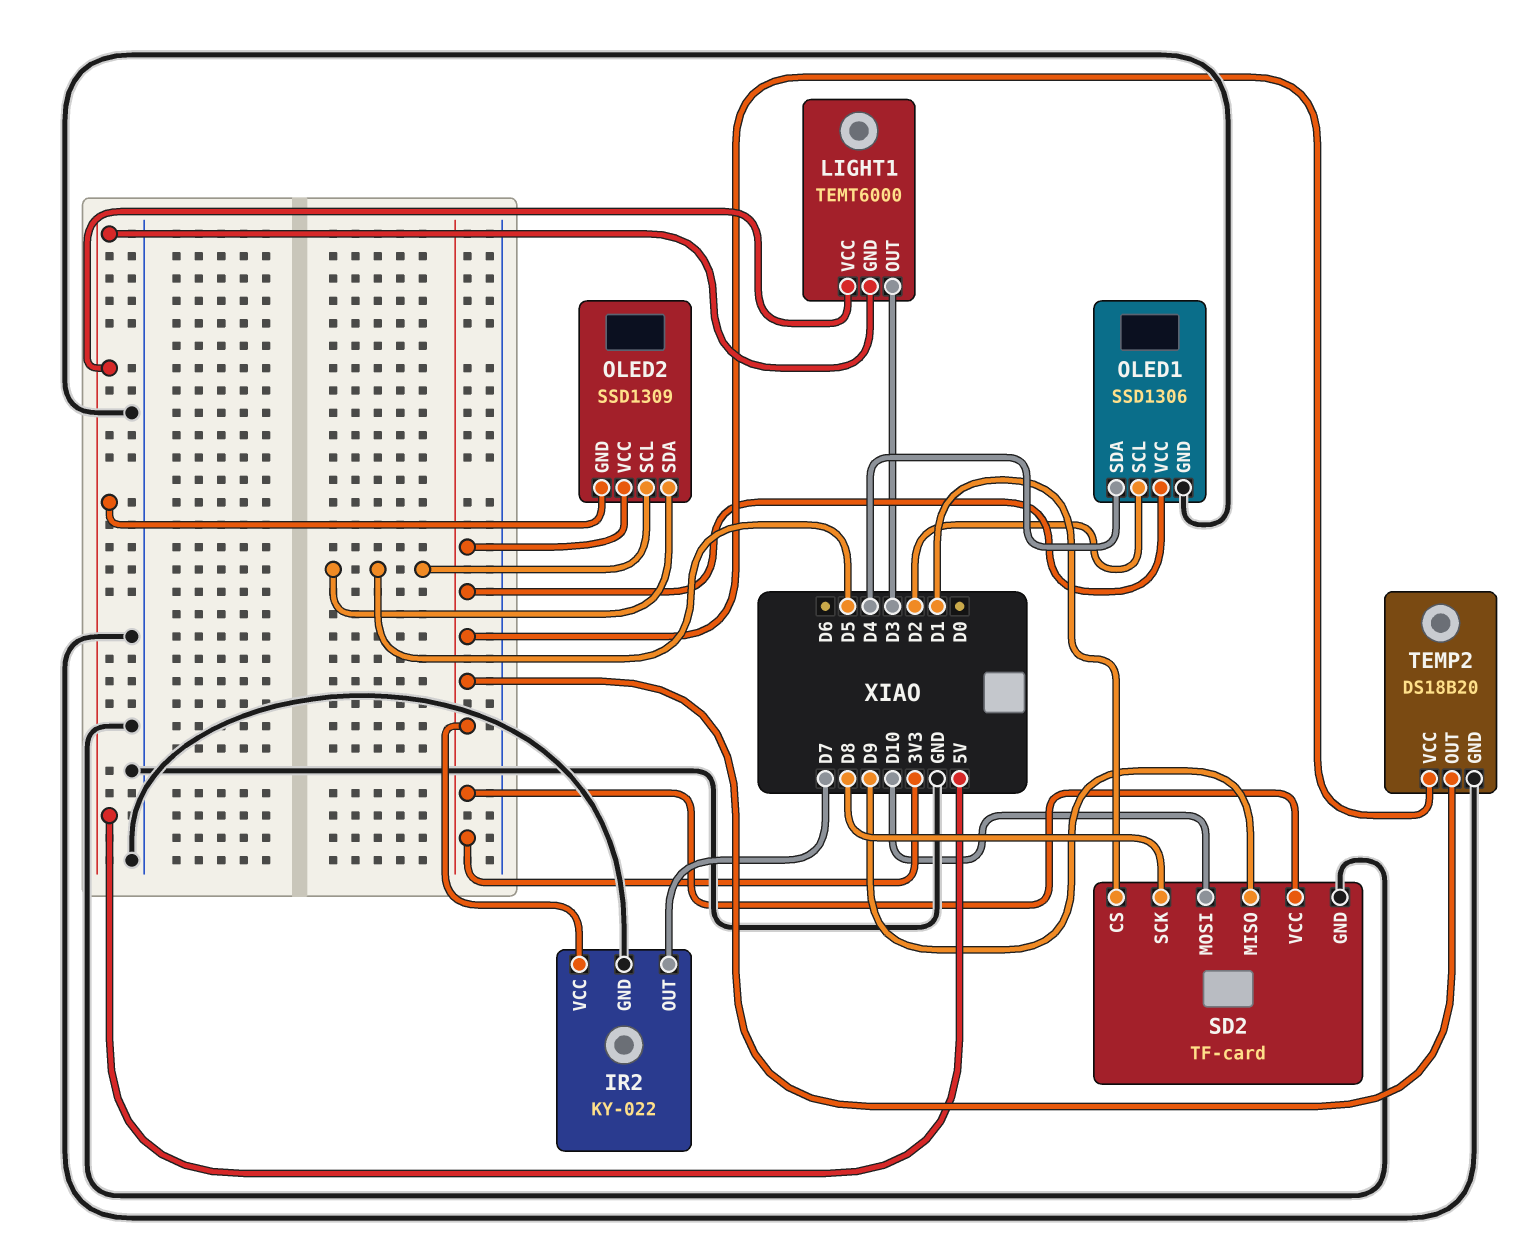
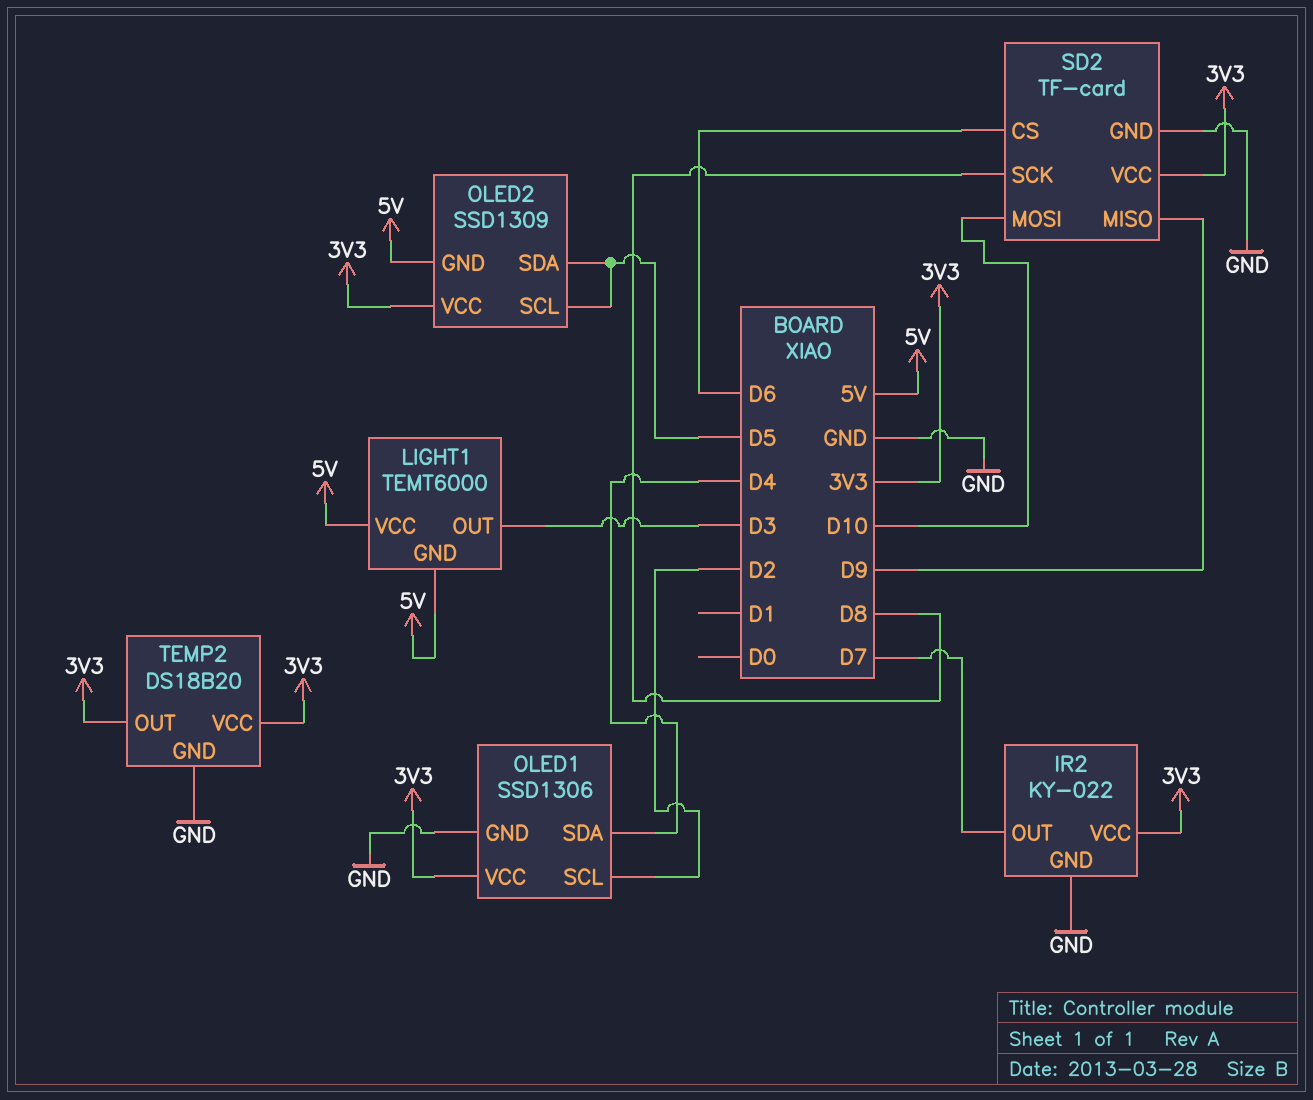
SD2 pin CS: D1 -> D6

